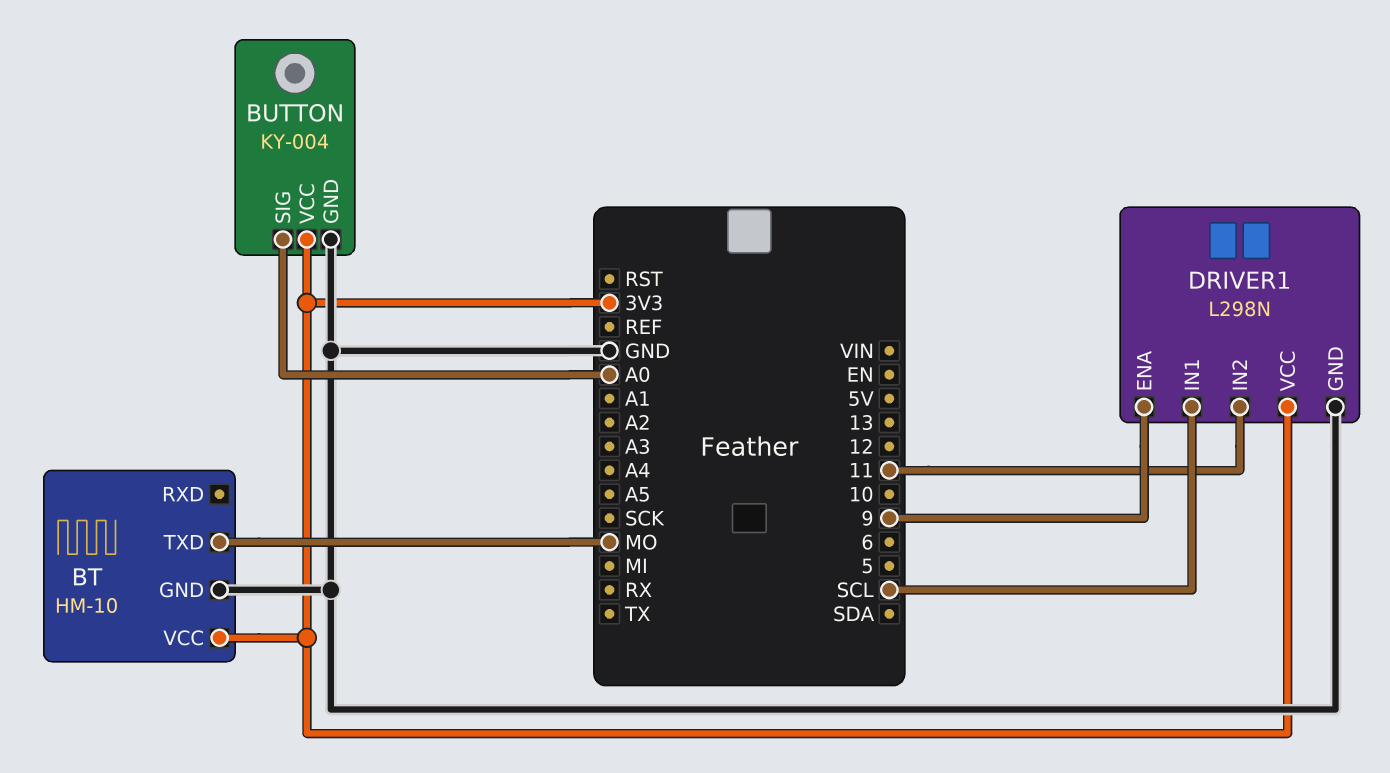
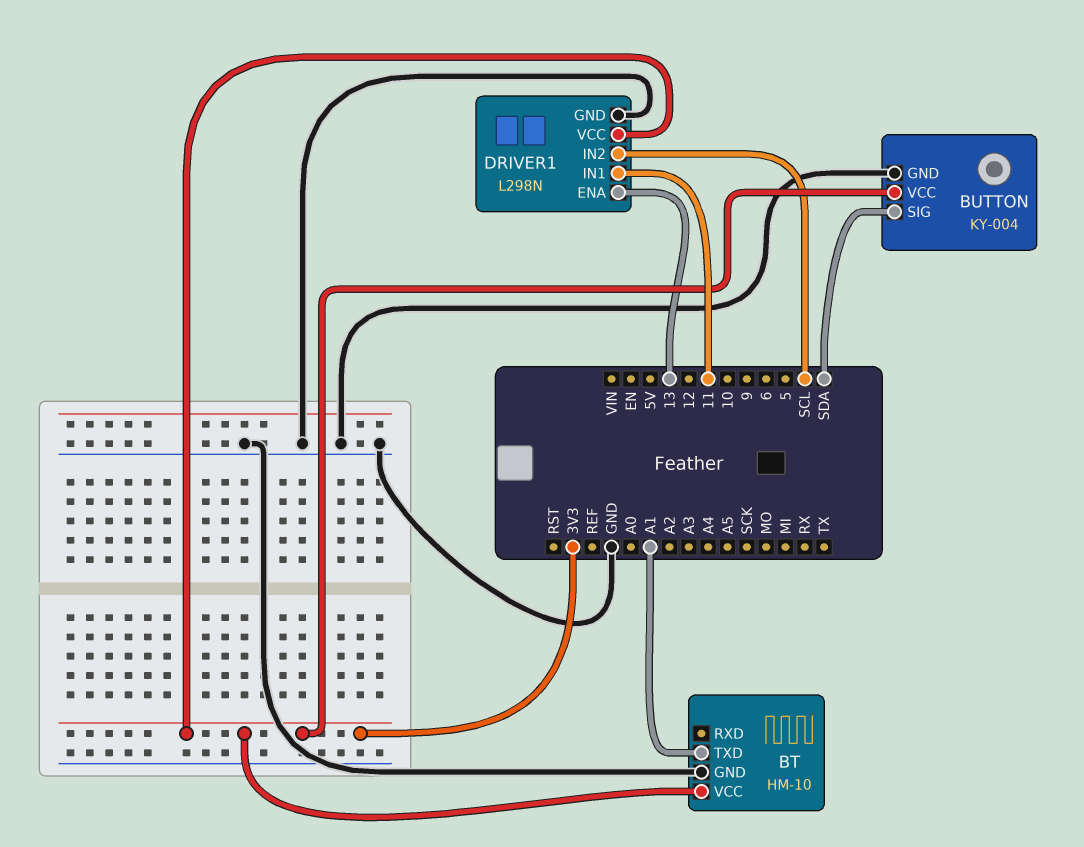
BT pin TXD: MO -> A1
BUTTON pin SIG: A0 -> SDA
DRIVER1 pin ENA: 9 -> 13
DRIVER1 pin IN1: SCL -> 11
DRIVER1 pin IN2: 11 -> SCL

